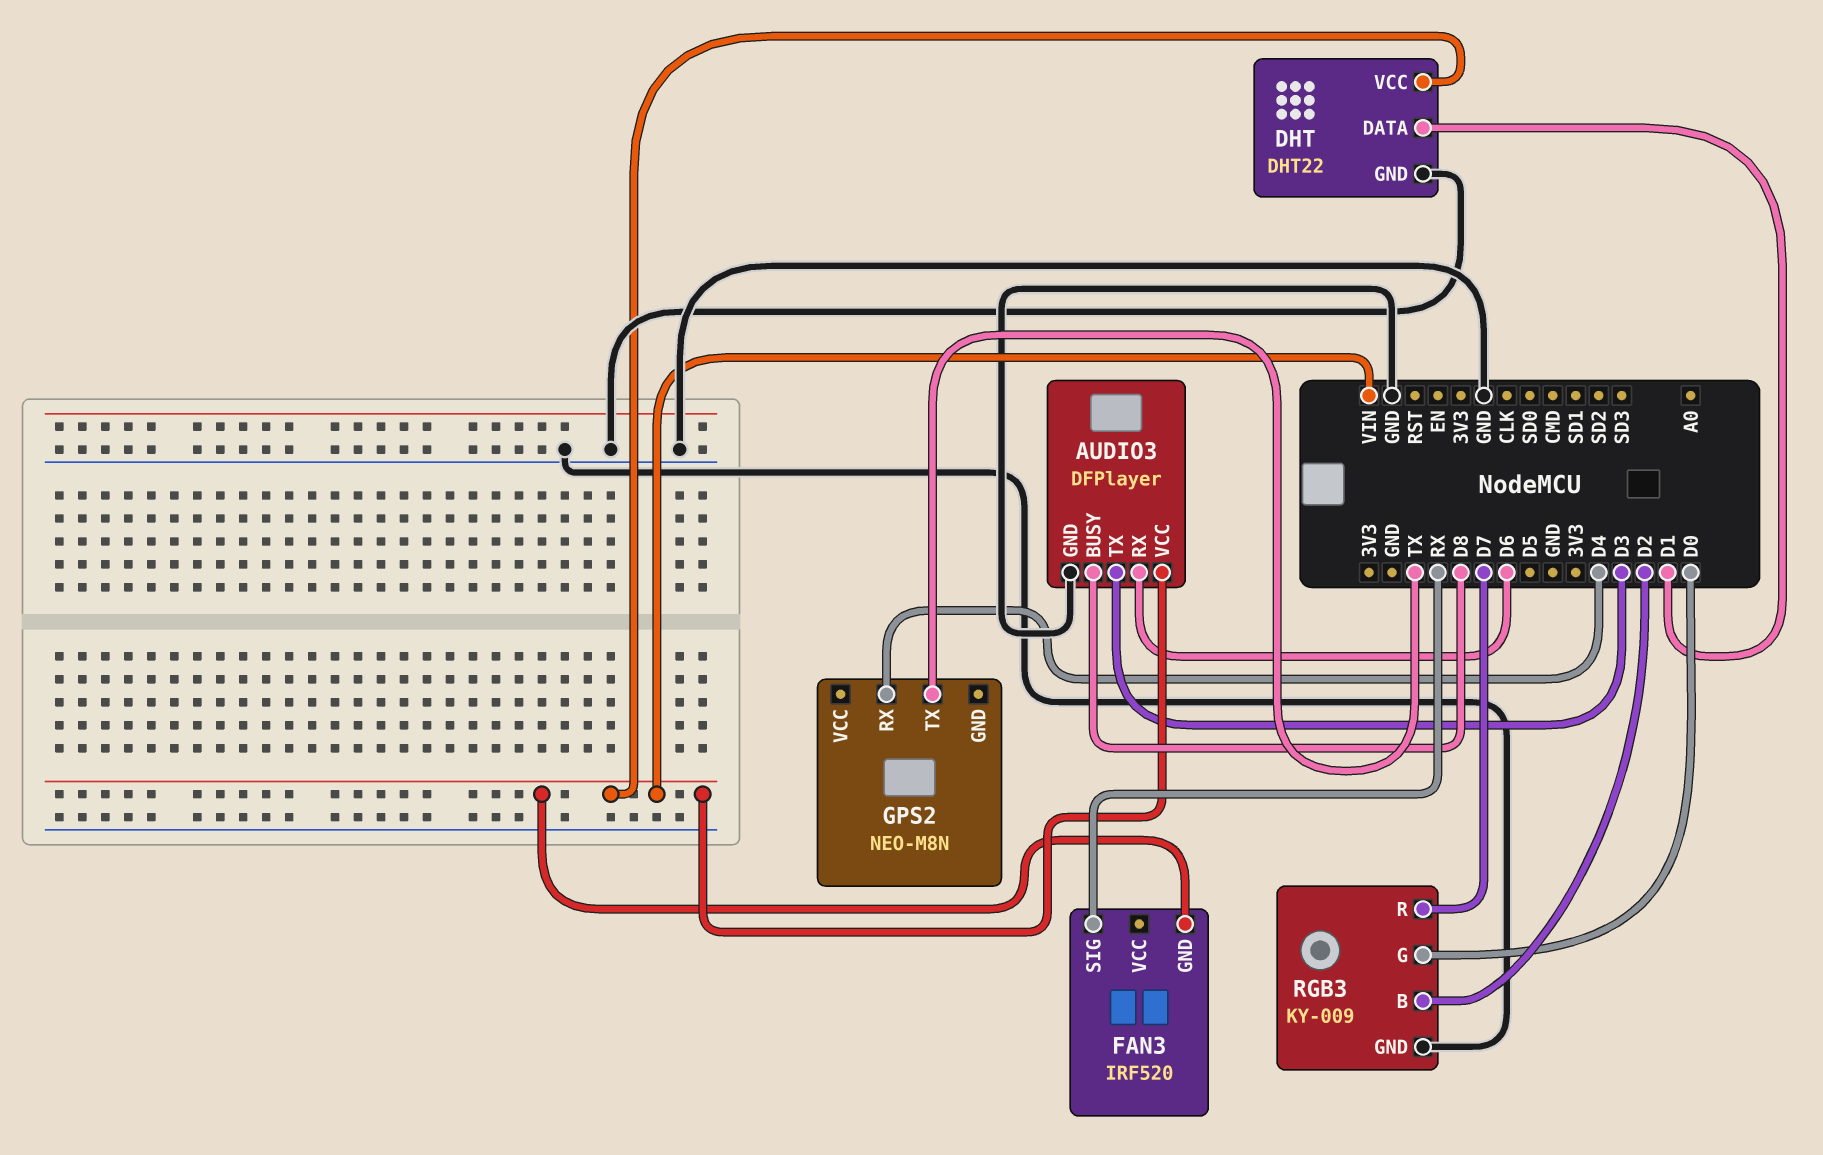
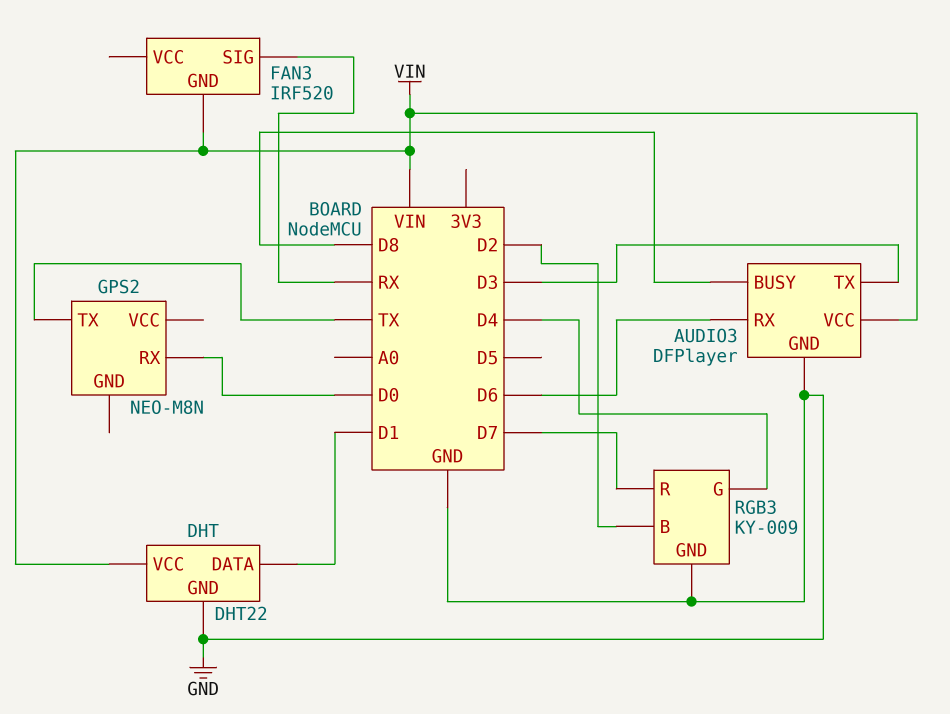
GPS2 pin RX: D4 -> D0
RGB3 pin G: D0 -> D4

